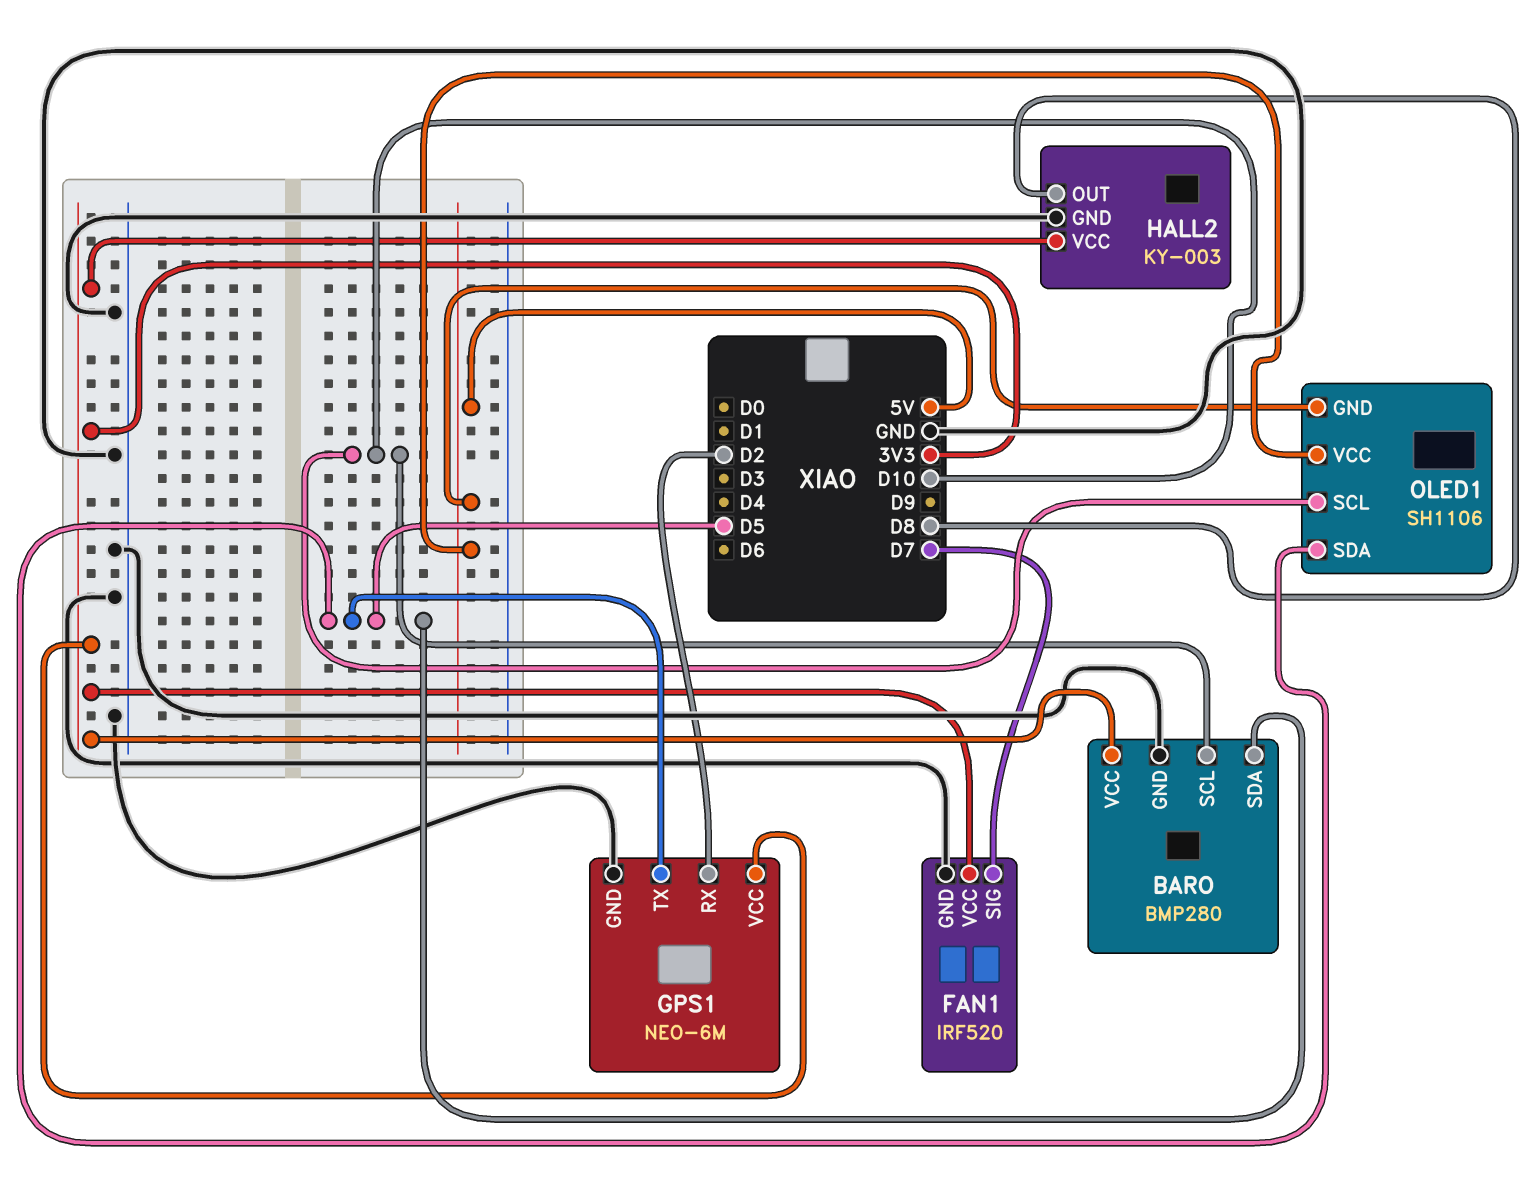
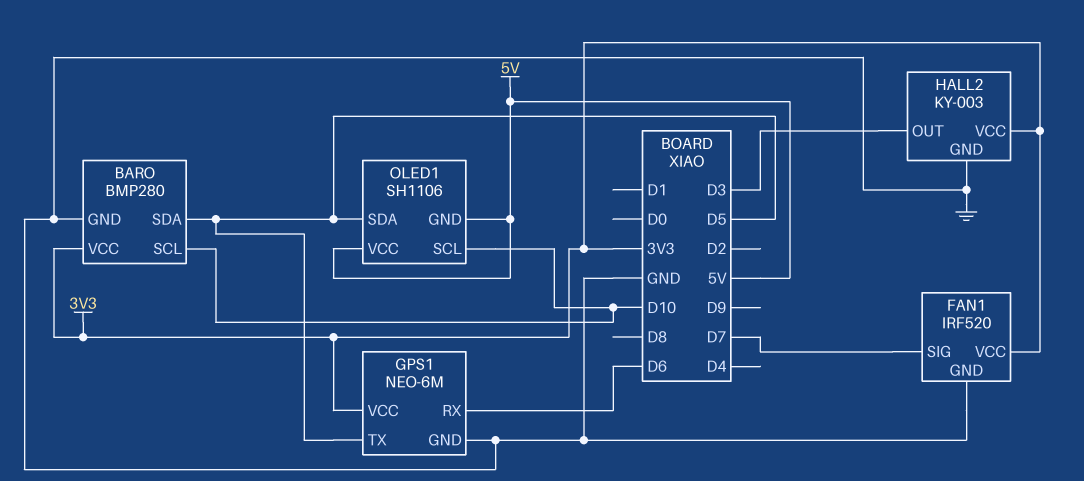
GPS1 pin RX: D2 -> D6
HALL2 pin OUT: D8 -> D3

